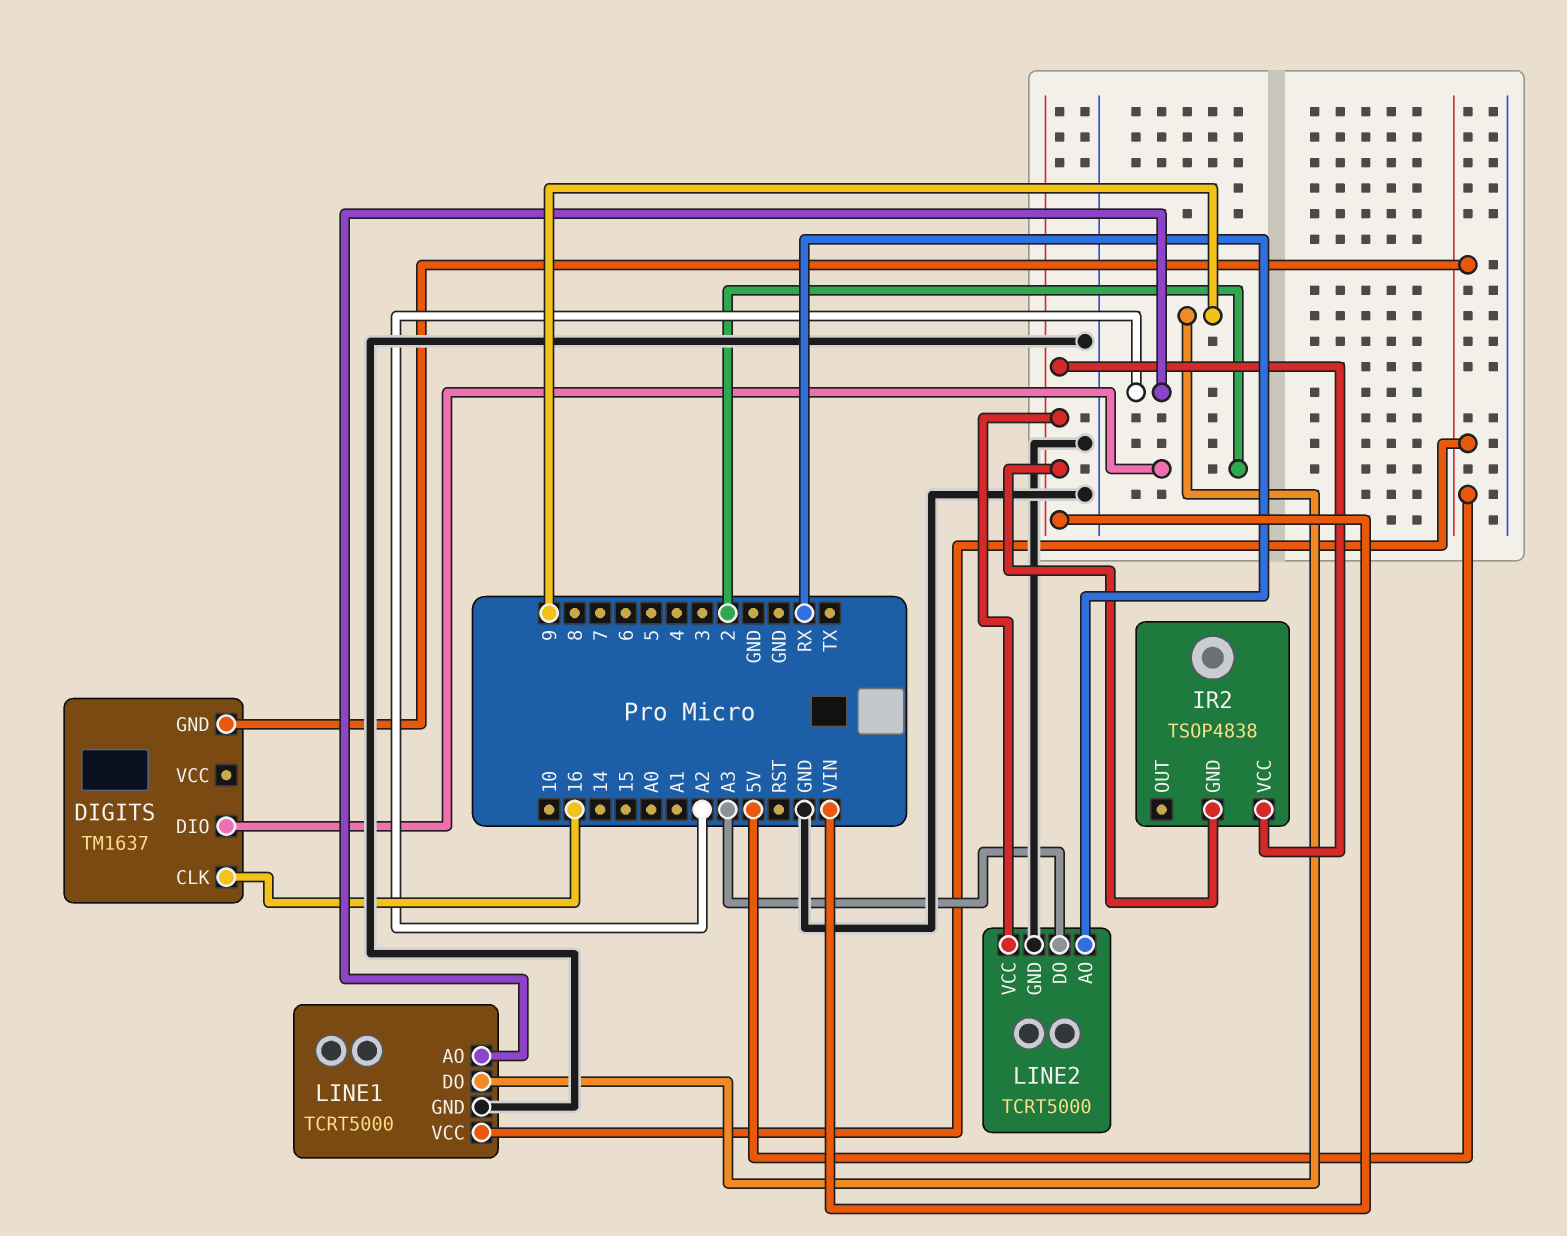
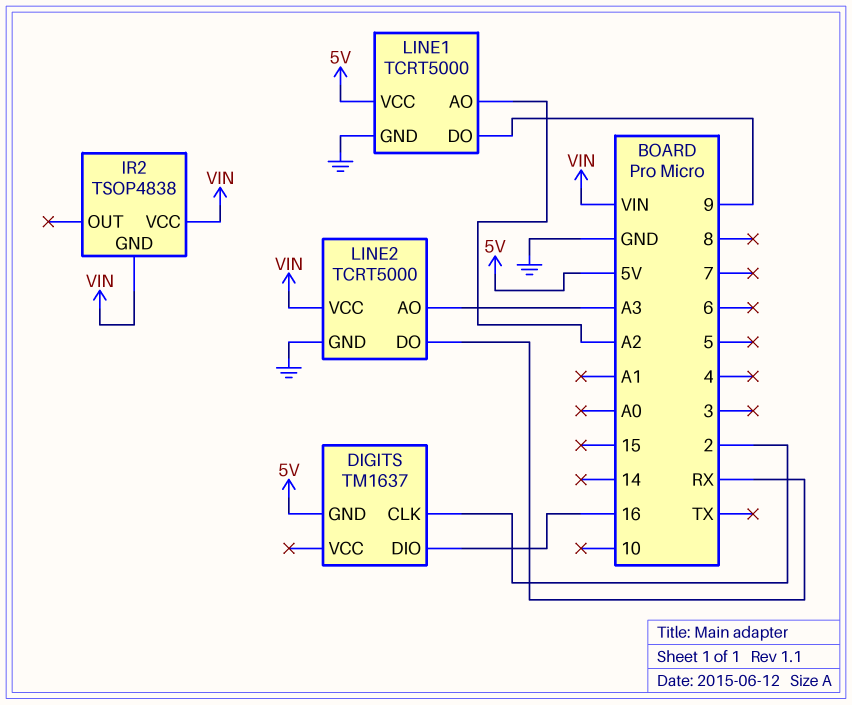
DIGITS pin CLK: 16 -> 2
DIGITS pin DIO: 2 -> 16
LINE2 pin AO: RX -> A3
LINE2 pin DO: A3 -> RX

